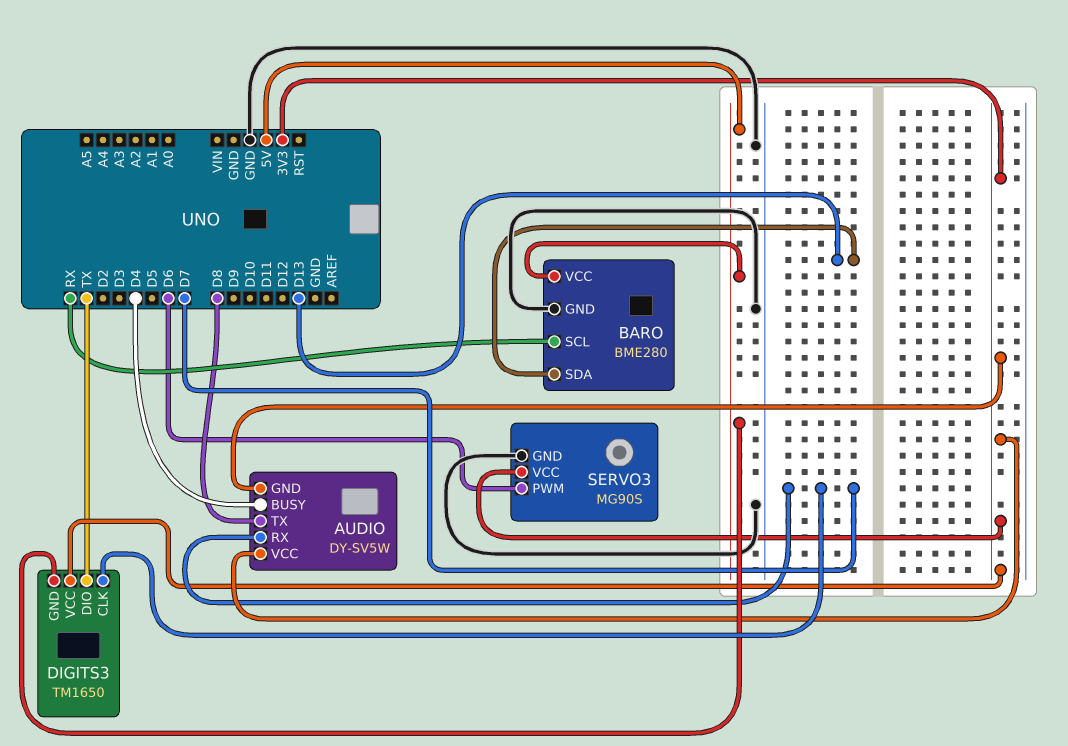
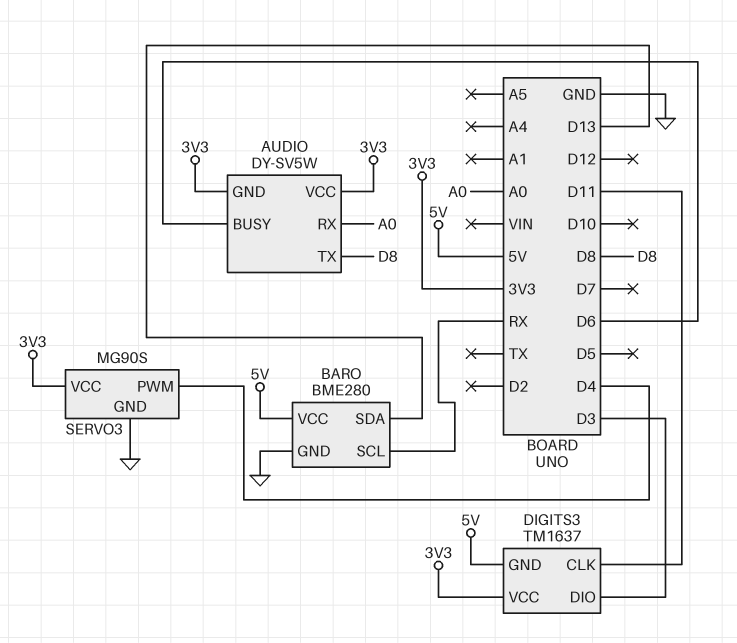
AUDIO pin BUSY: D4 -> D6
AUDIO pin RX: D7 -> A0
DIGITS3: TM1650 -> TM1637
DIGITS3 pin CLK: D7 -> D11
DIGITS3 pin DIO: TX -> D3
SERVO3 pin PWM: D6 -> D4

